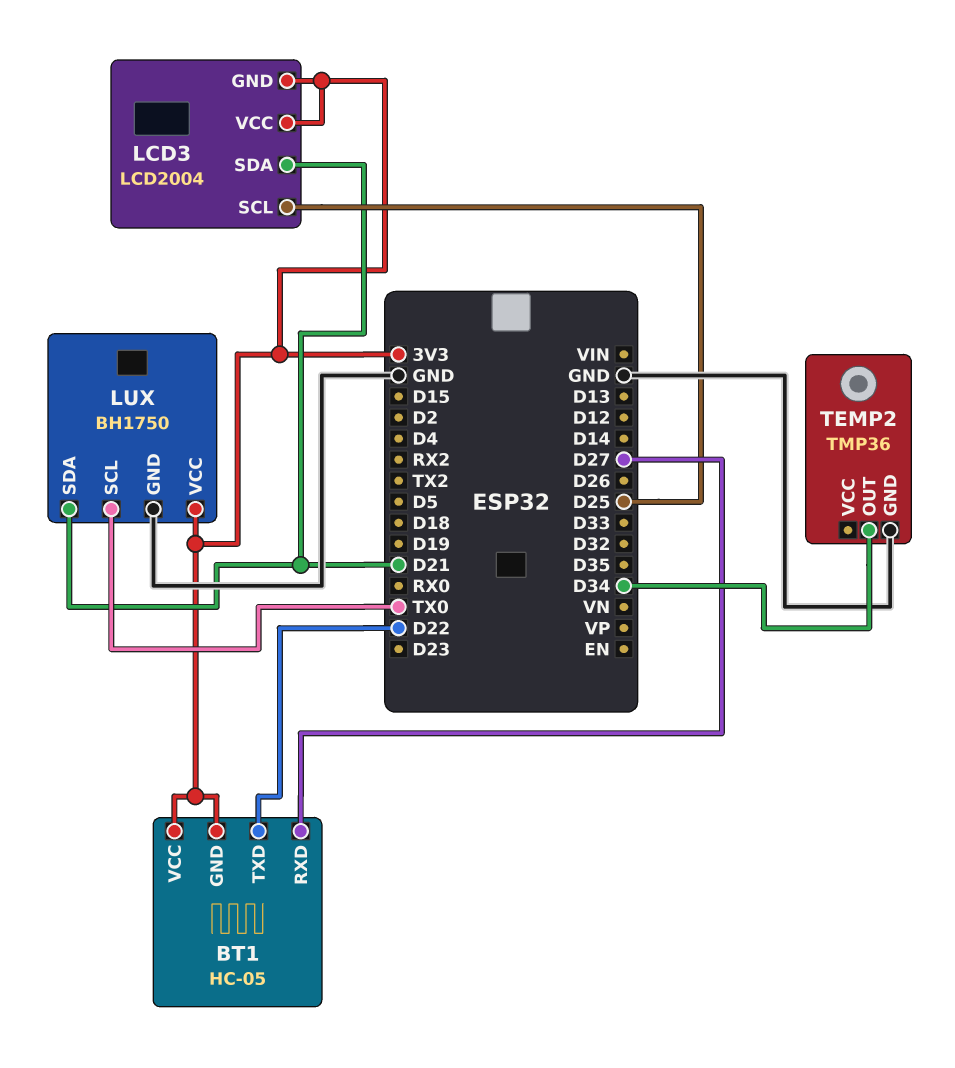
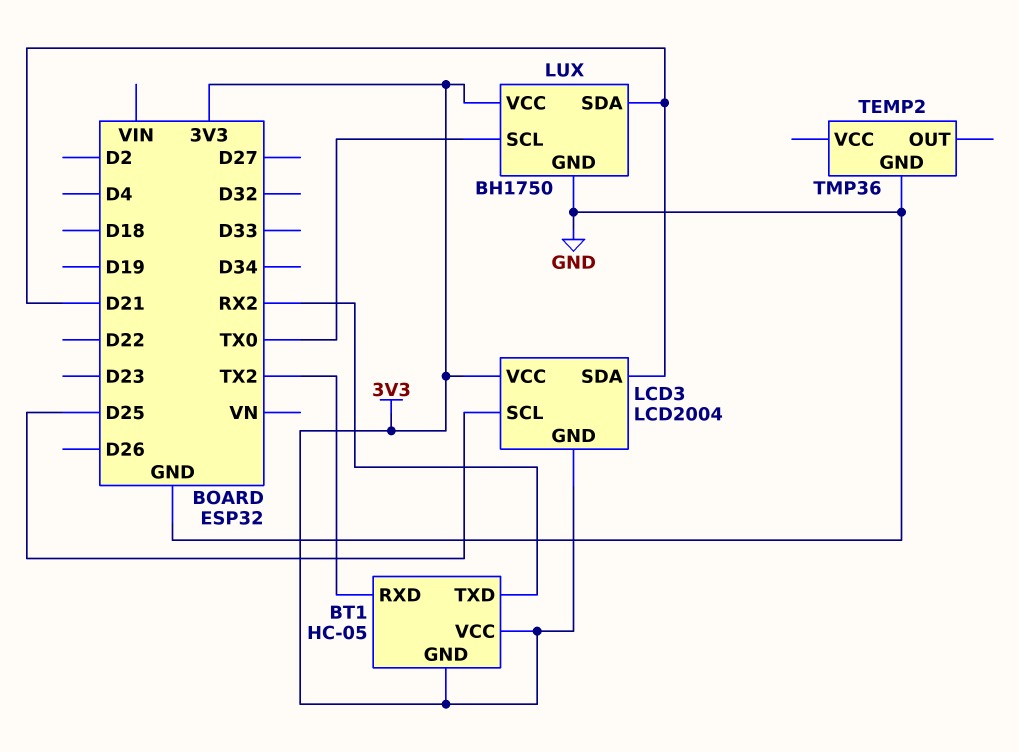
BT1 pin RXD: D27 -> TX2
BT1 pin TXD: D22 -> RX2
TEMP2 pin OUT: D34 -> none

